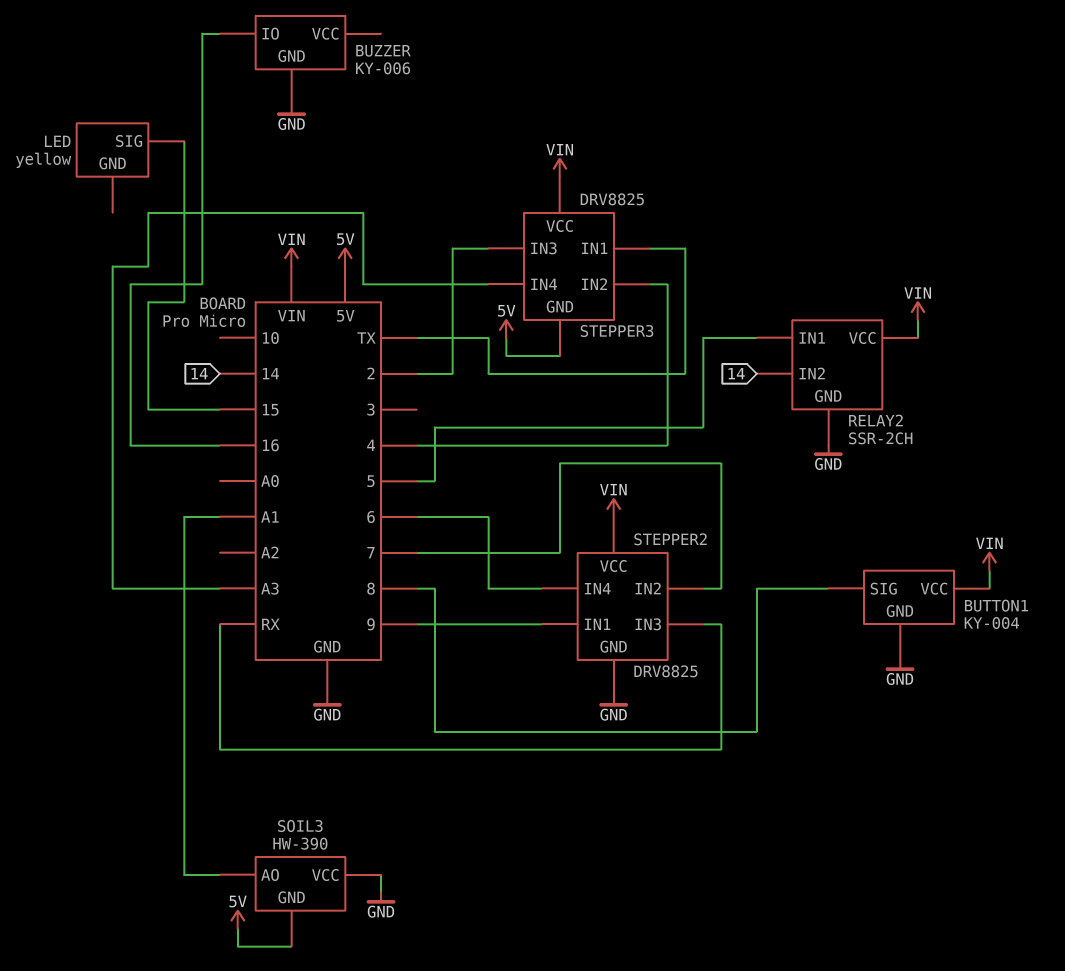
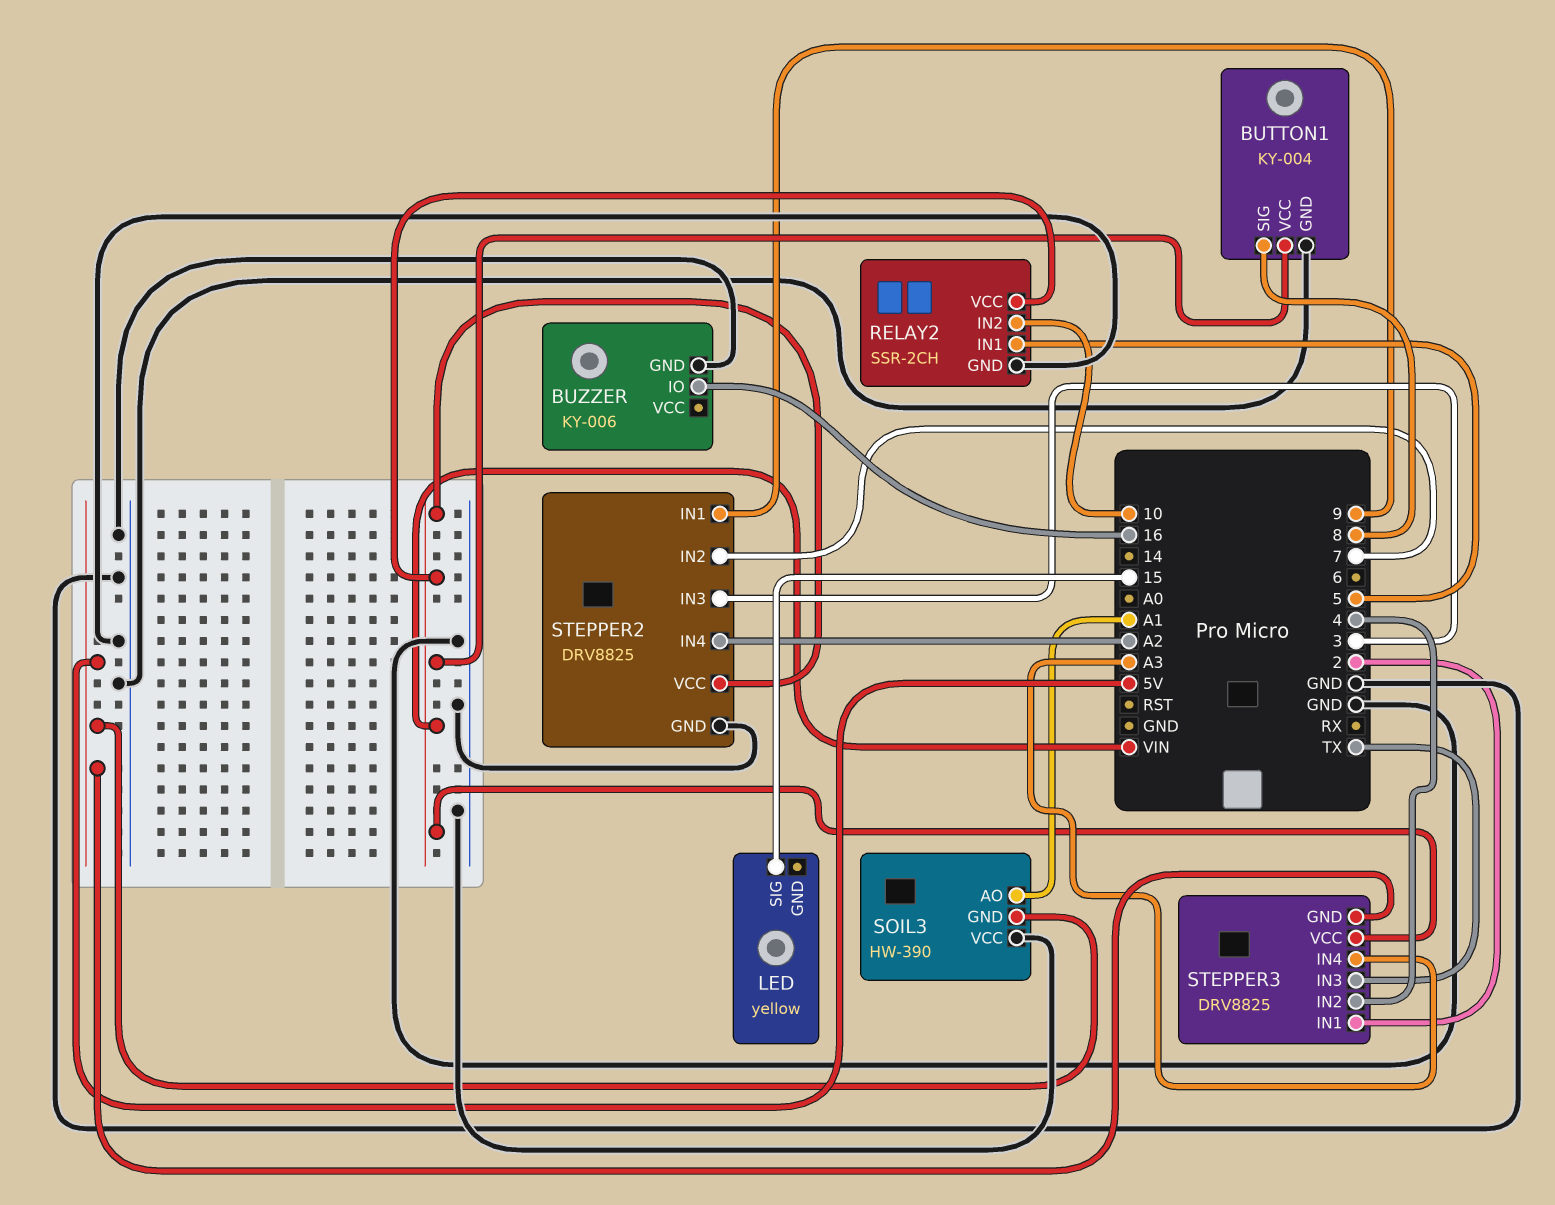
RELAY2 pin IN2: 14 -> 10
STEPPER2 pin IN3: RX -> 3
STEPPER2 pin IN4: 6 -> A2
STEPPER3 pin IN1: TX -> 2
STEPPER3 pin IN3: 2 -> TX

